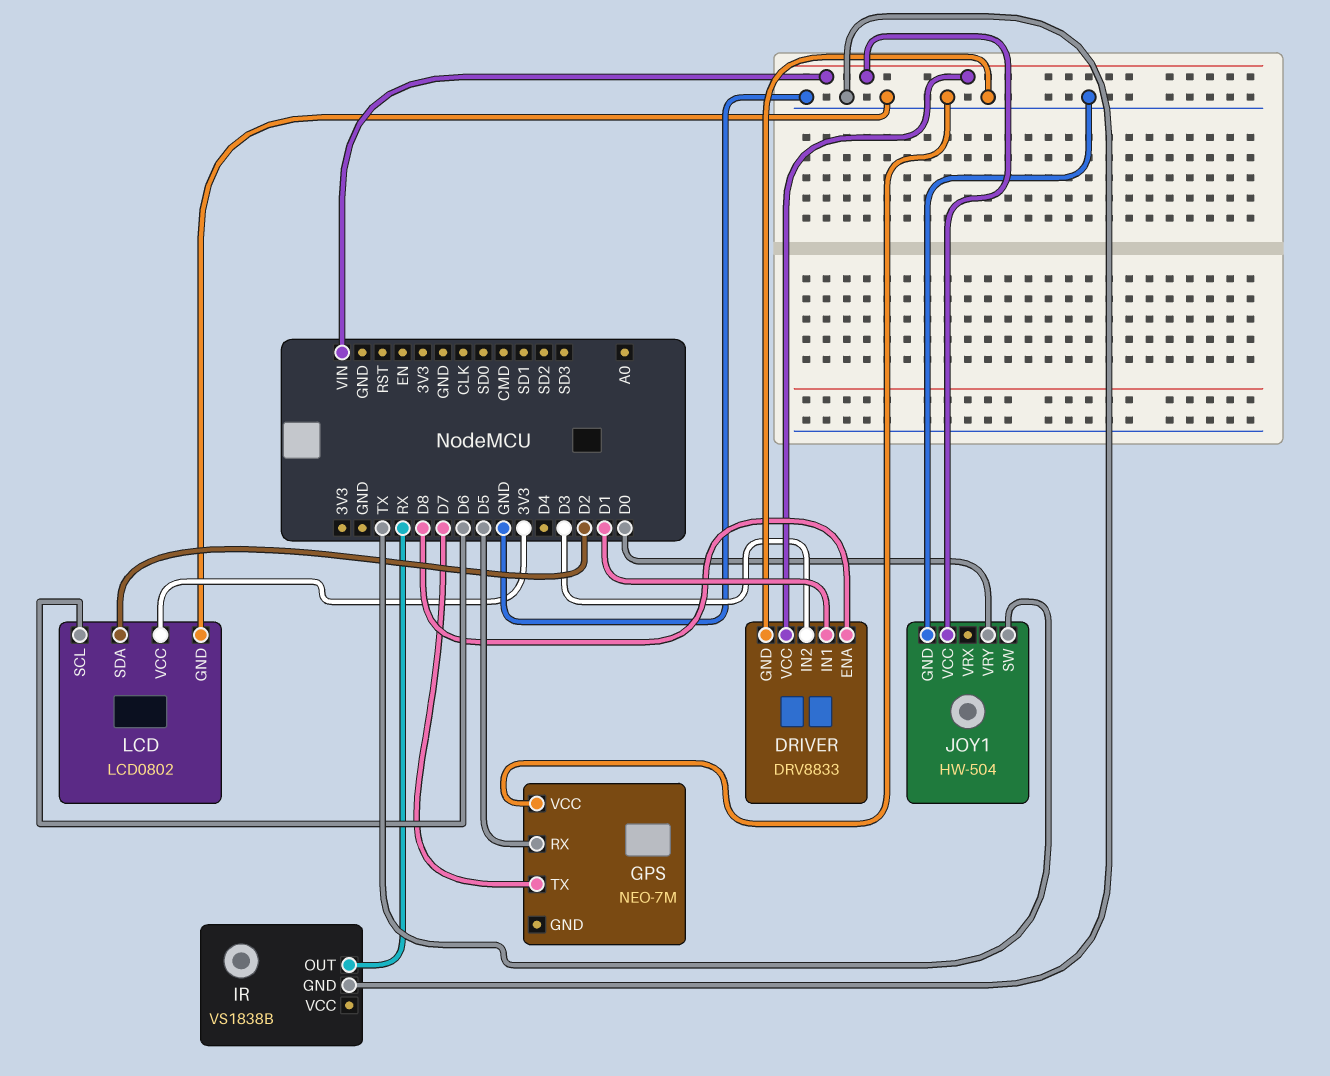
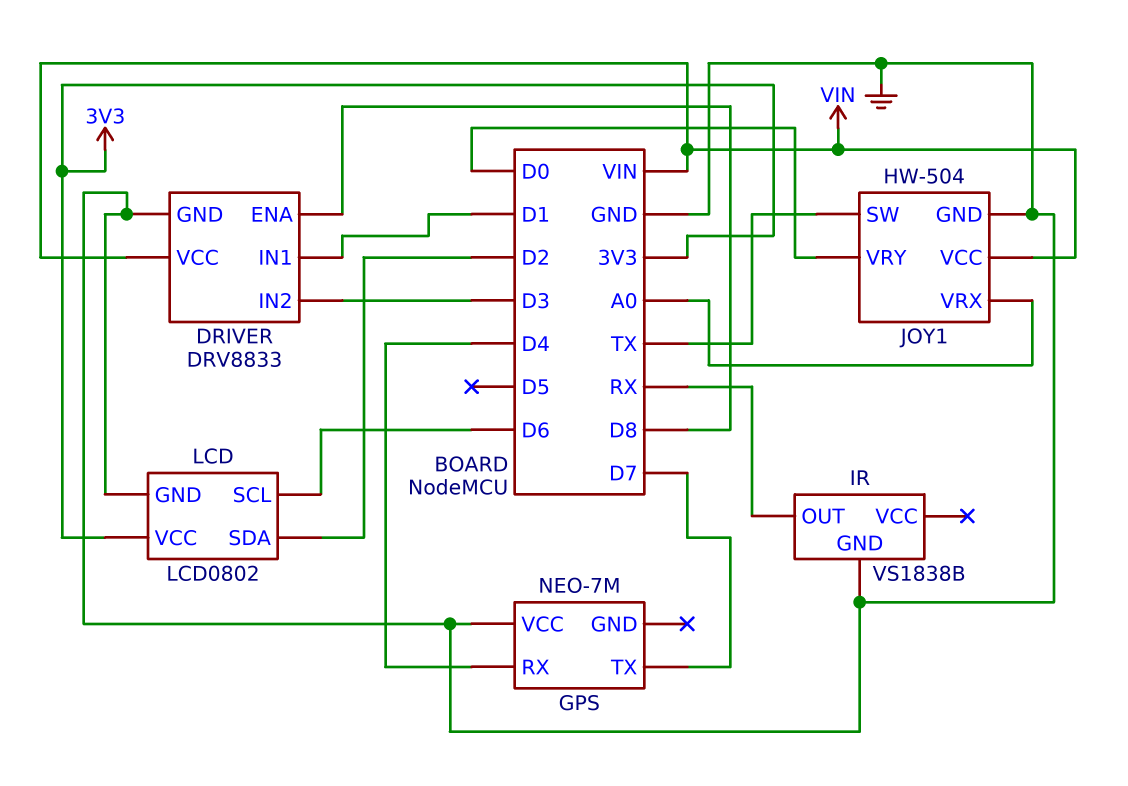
GPS pin RX: D5 -> D4
JOY1 pin VRX: none -> A0

